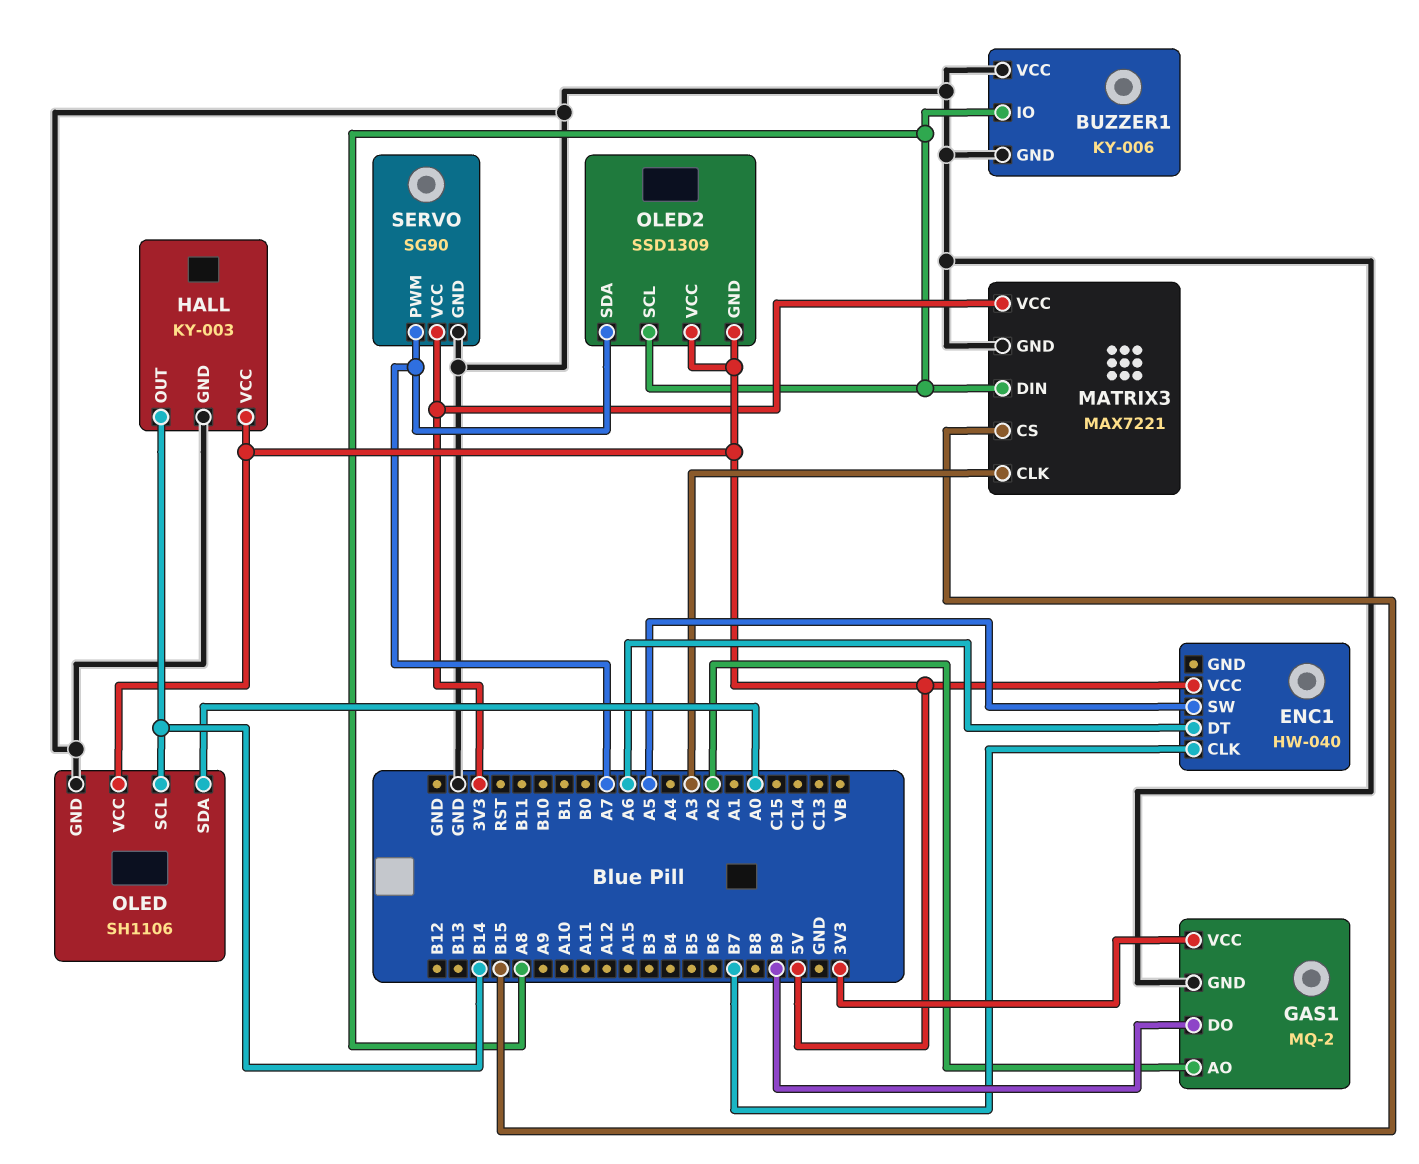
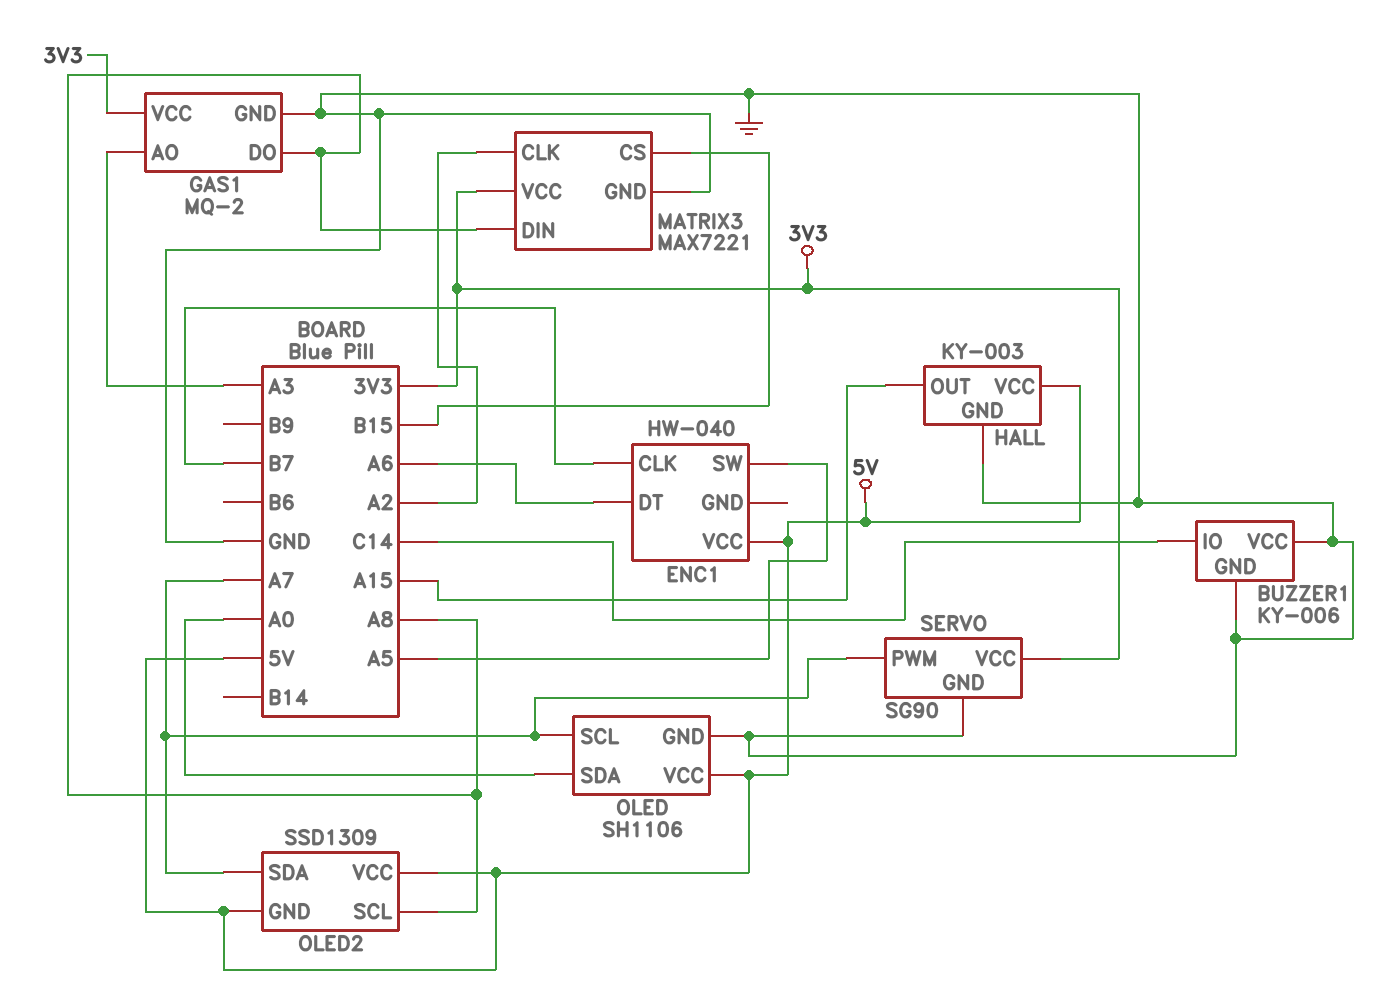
BUZZER1 pin IO: A8 -> C14
GAS1 pin AO: A2 -> A3
GAS1 pin DO: B9 -> A8
HALL pin OUT: B14 -> A15
MATRIX3 pin CLK: A3 -> A2
OLED pin SCL: B14 -> A7

